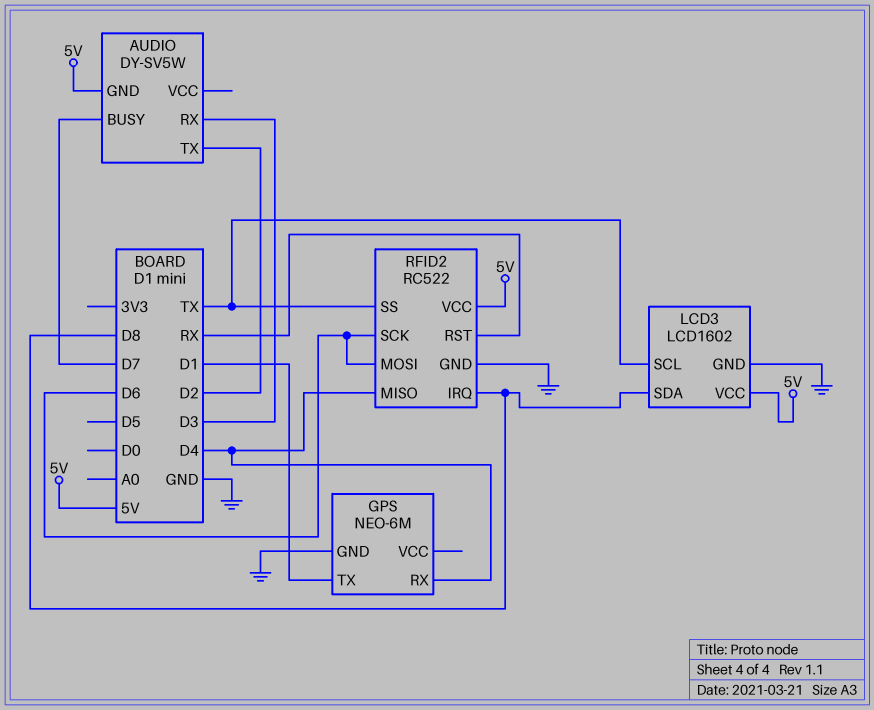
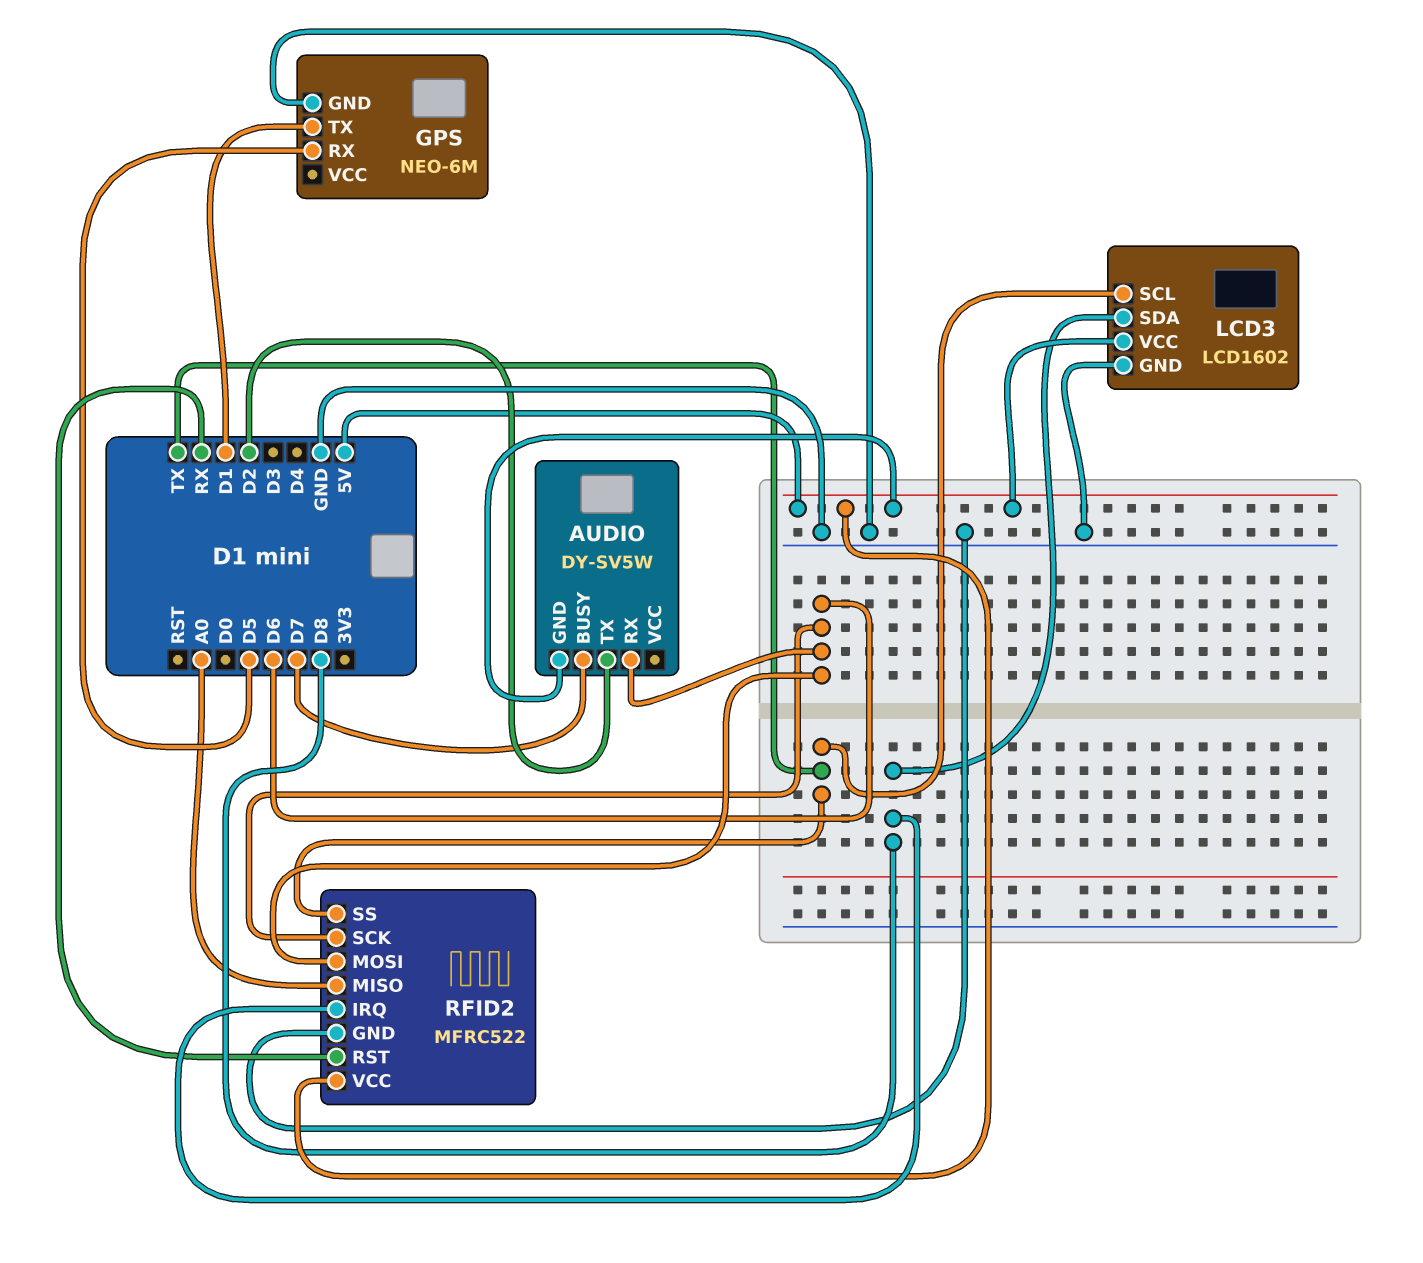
AUDIO pin RX: D3 -> D6
GPS pin RX: D4 -> D5
RFID2: RC522 -> MFRC522
RFID2 pin MISO: D4 -> A0

